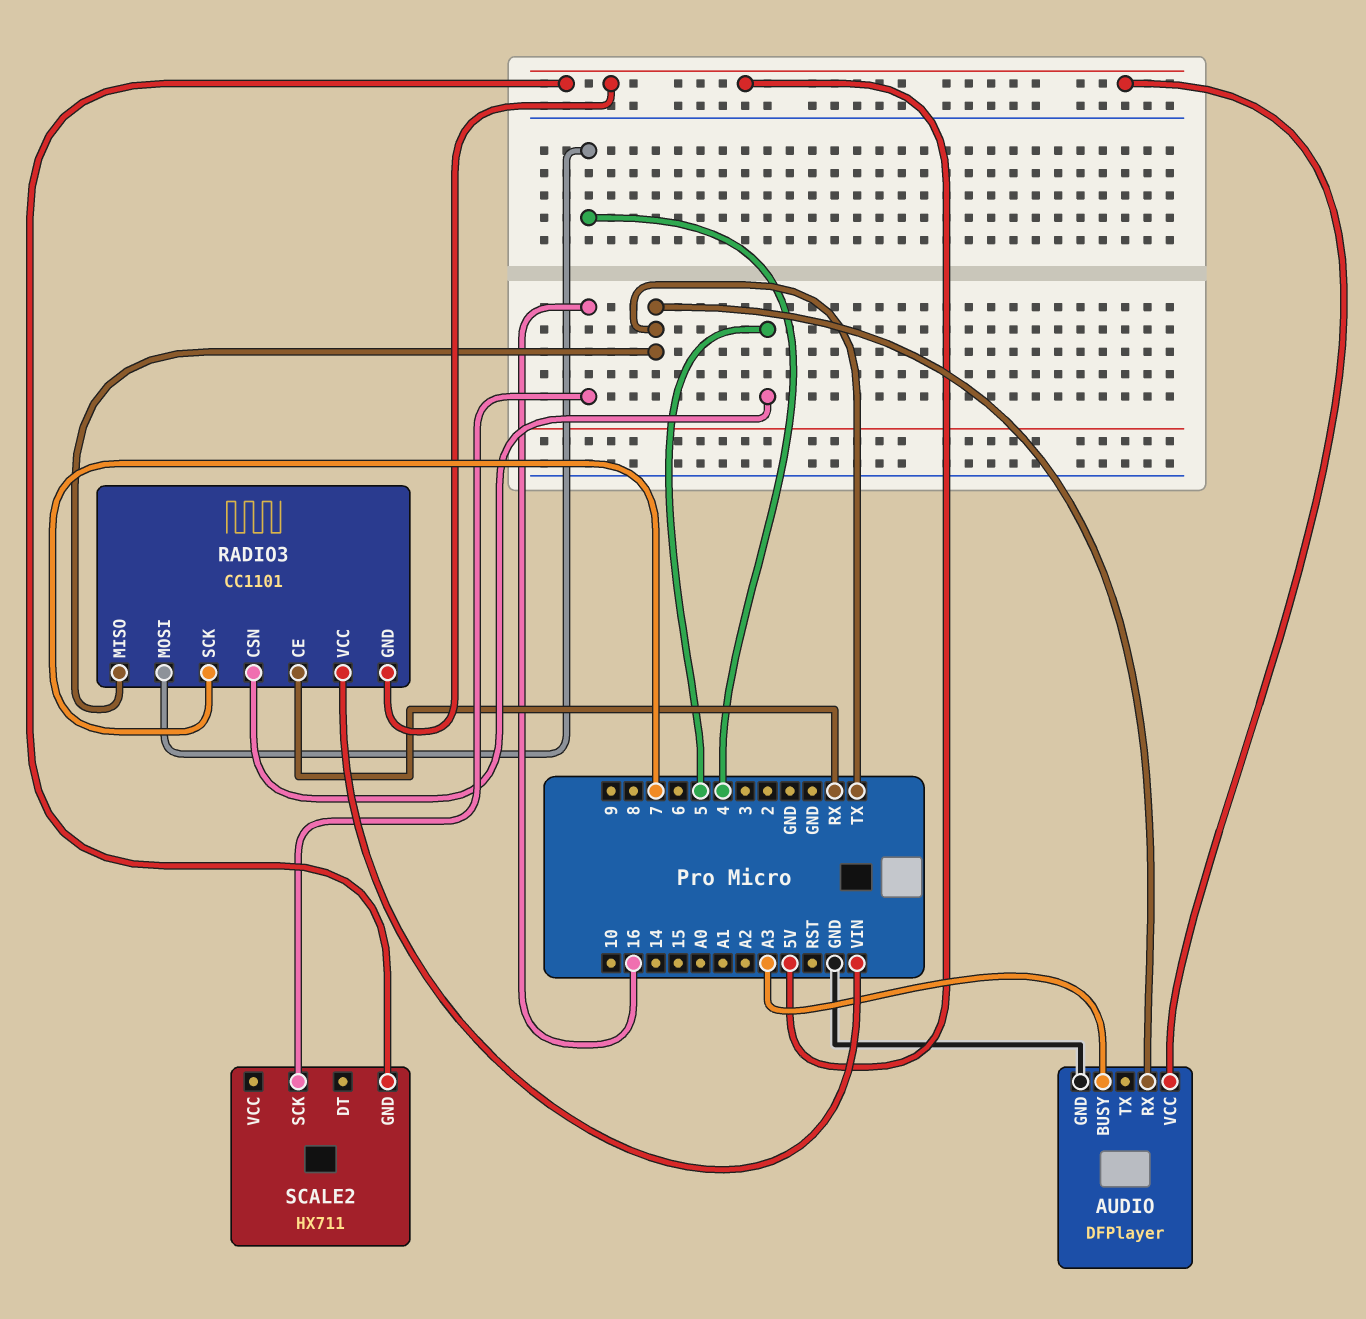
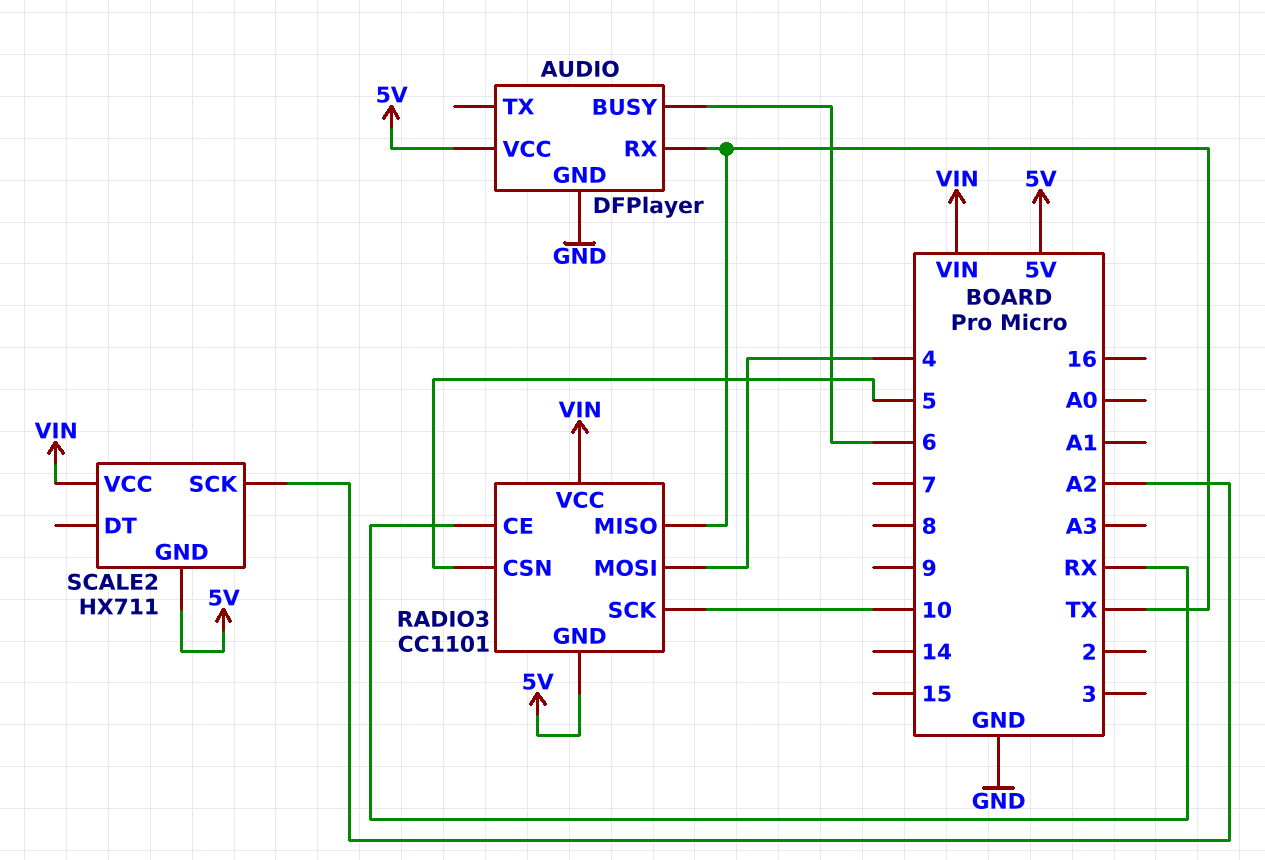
AUDIO pin BUSY: A3 -> 6
RADIO3 pin SCK: 7 -> 10
SCALE2 pin SCK: 16 -> A2
SCALE2 pin VCC: none -> VIN

